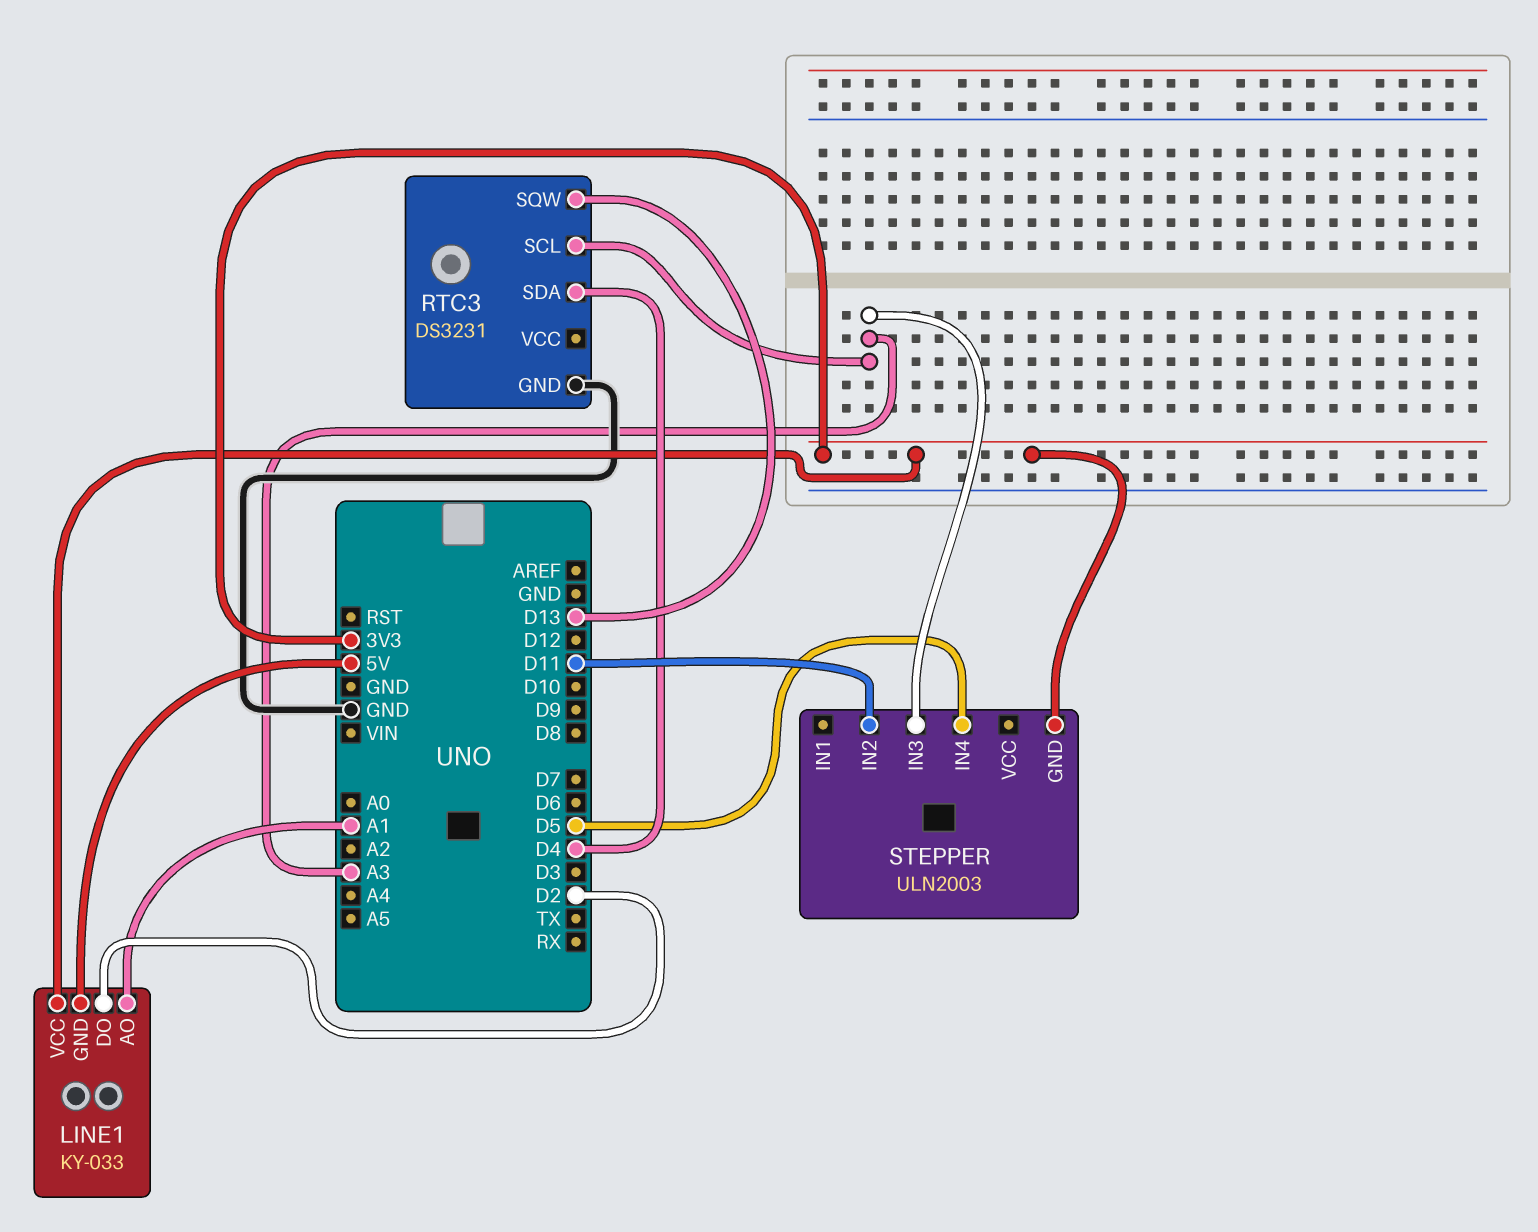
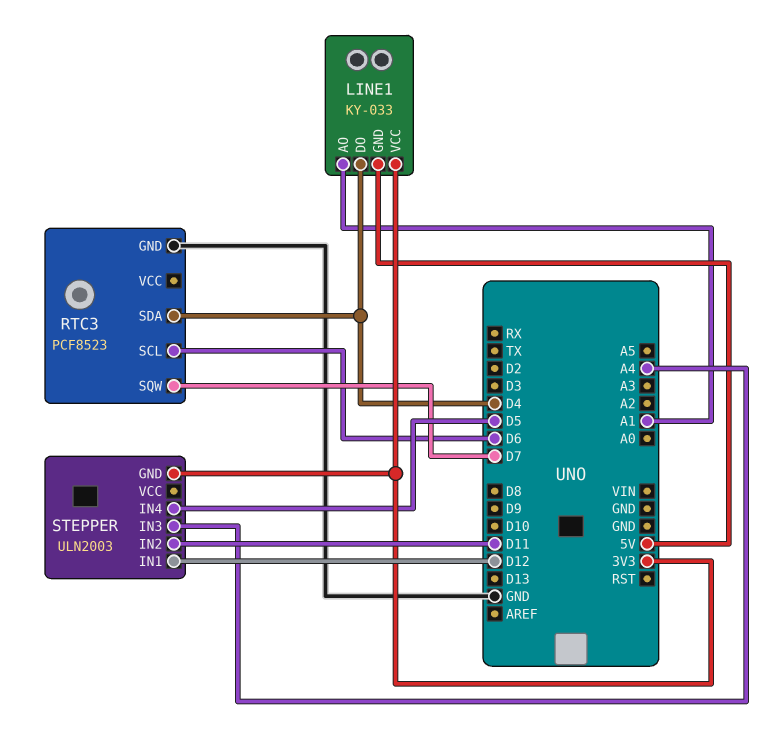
LINE1 pin DO: D2 -> D4
RTC3: DS3231 -> PCF8523
RTC3 pin SCL: A3 -> D6
RTC3 pin SQW: D13 -> D7
STEPPER pin IN1: none -> D12
STEPPER pin IN3: A3 -> A4

